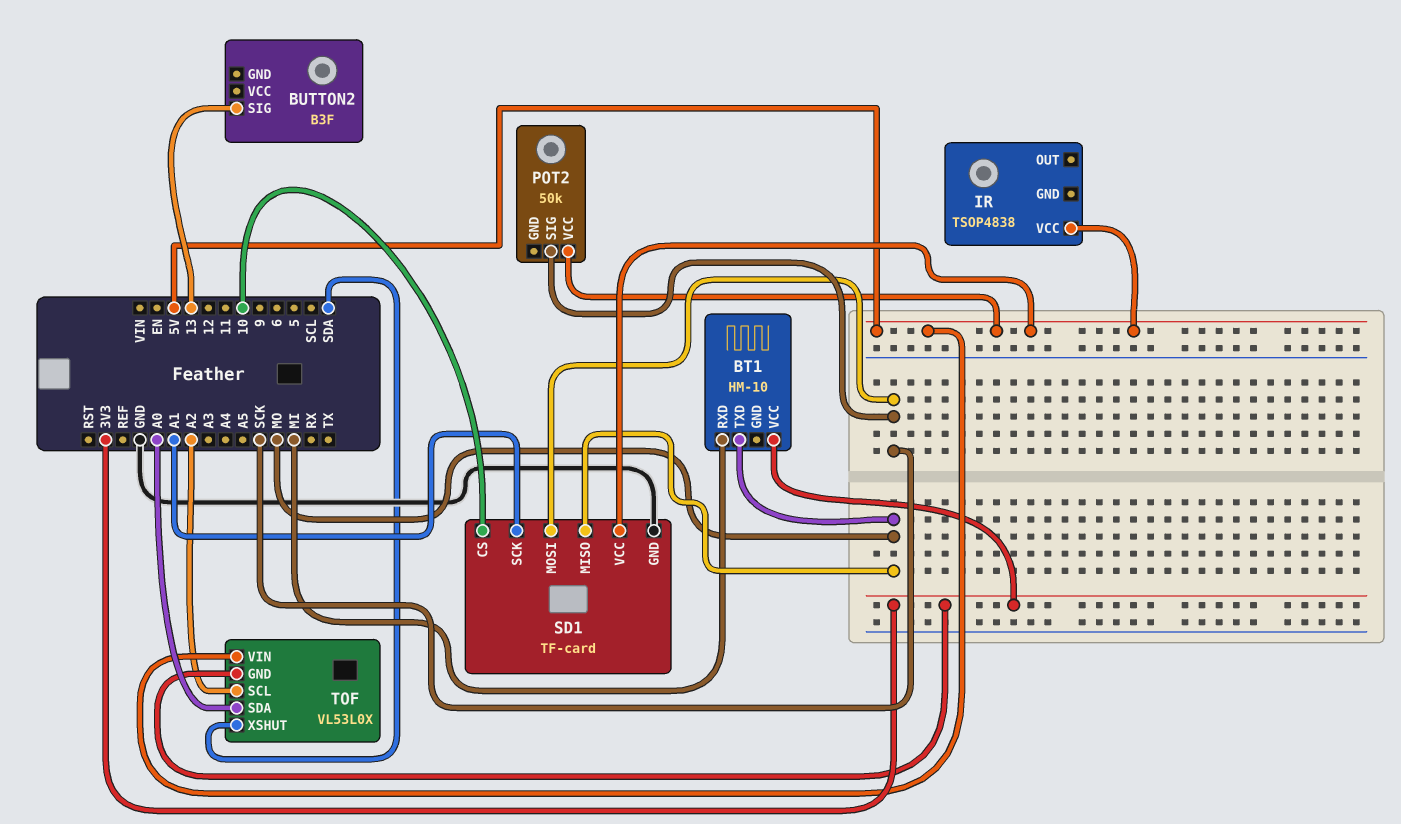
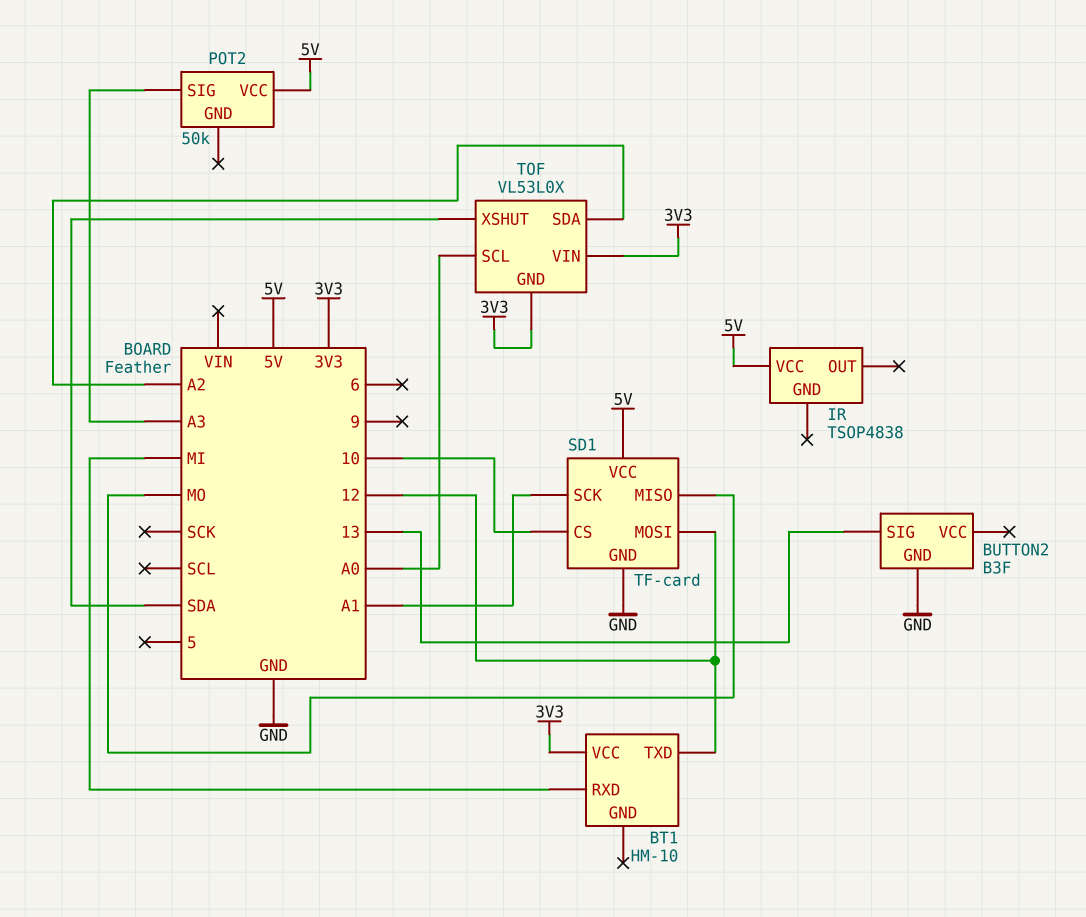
BT1 pin TXD: MO -> 12
BUTTON2 pin GND: none -> GND
POT2 pin SIG: SCK -> A3
SD1 pin MOSI: SCK -> 12
TOF pin SCL: A2 -> A0
TOF pin SDA: A0 -> A2
TOF pin VIN: 5V -> 3V3

